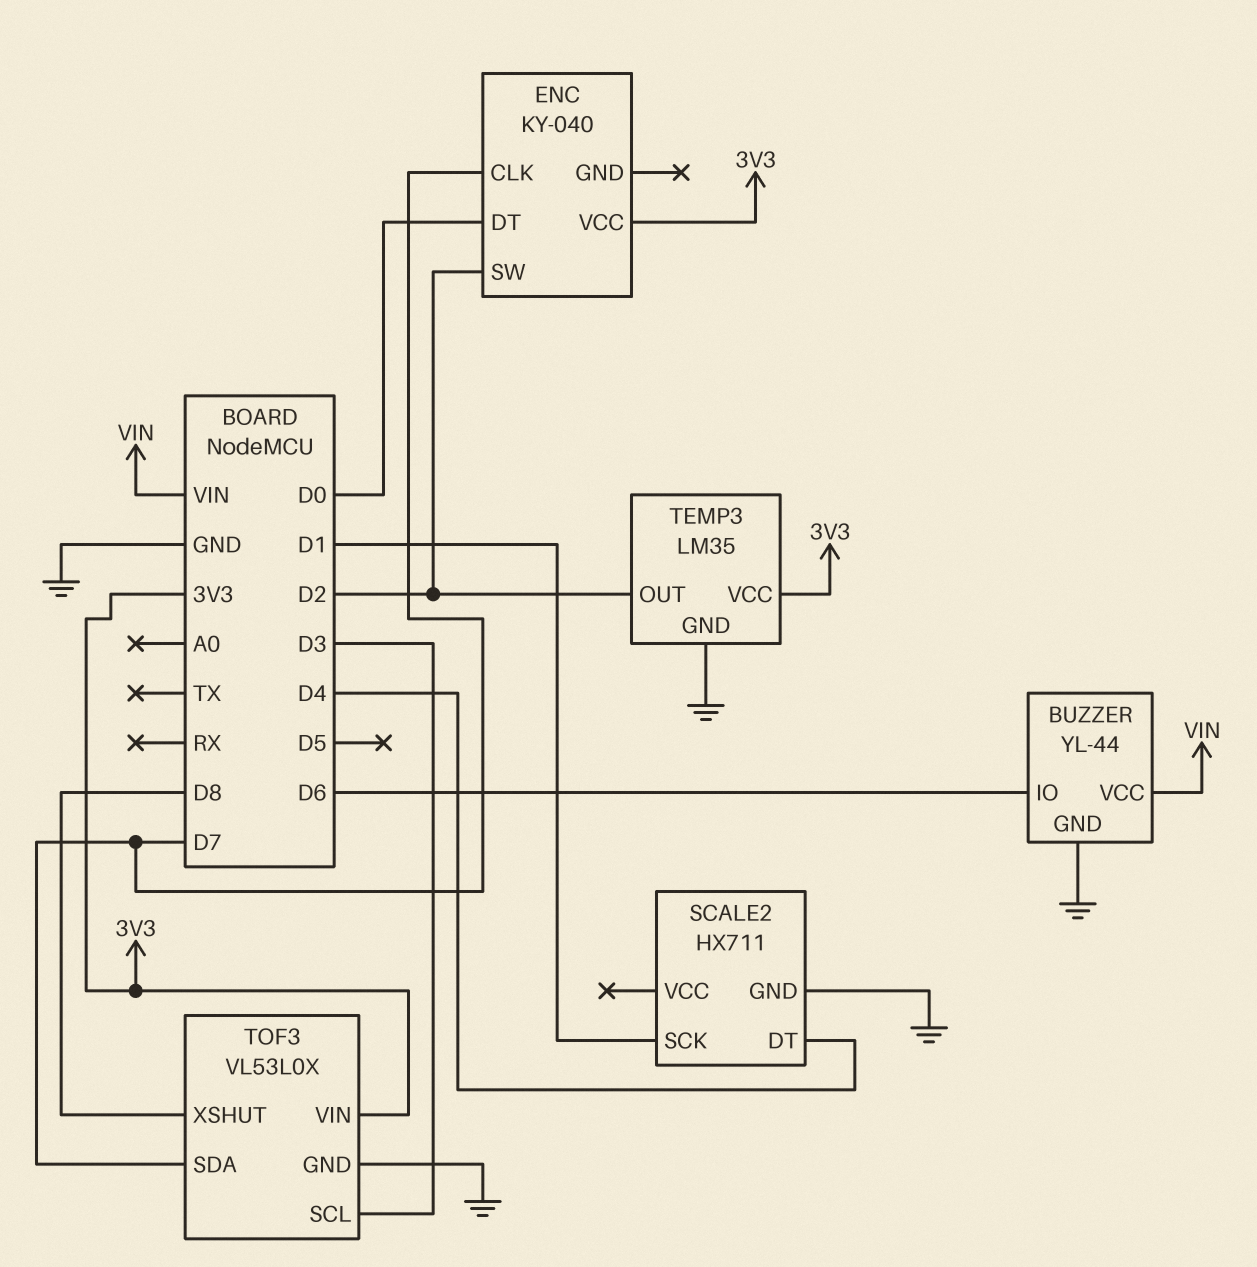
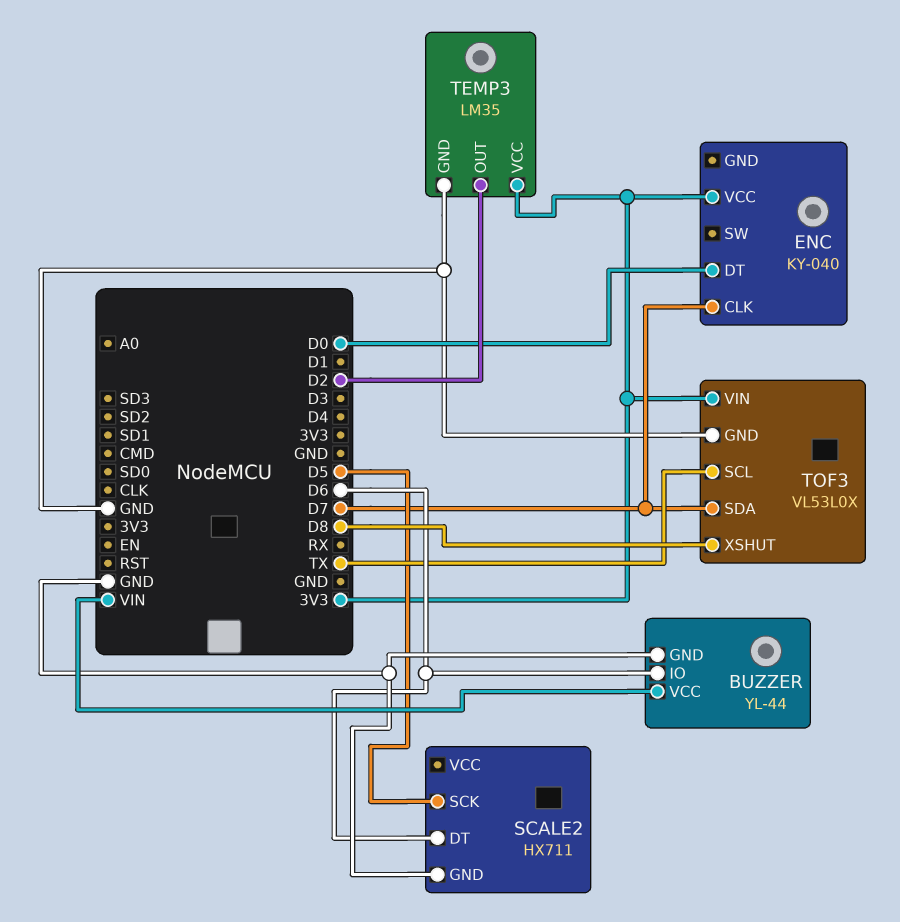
ENC pin SW: D2 -> none
SCALE2 pin DT: D4 -> D6
SCALE2 pin SCK: D1 -> D5
TOF3 pin SCL: D3 -> TX

